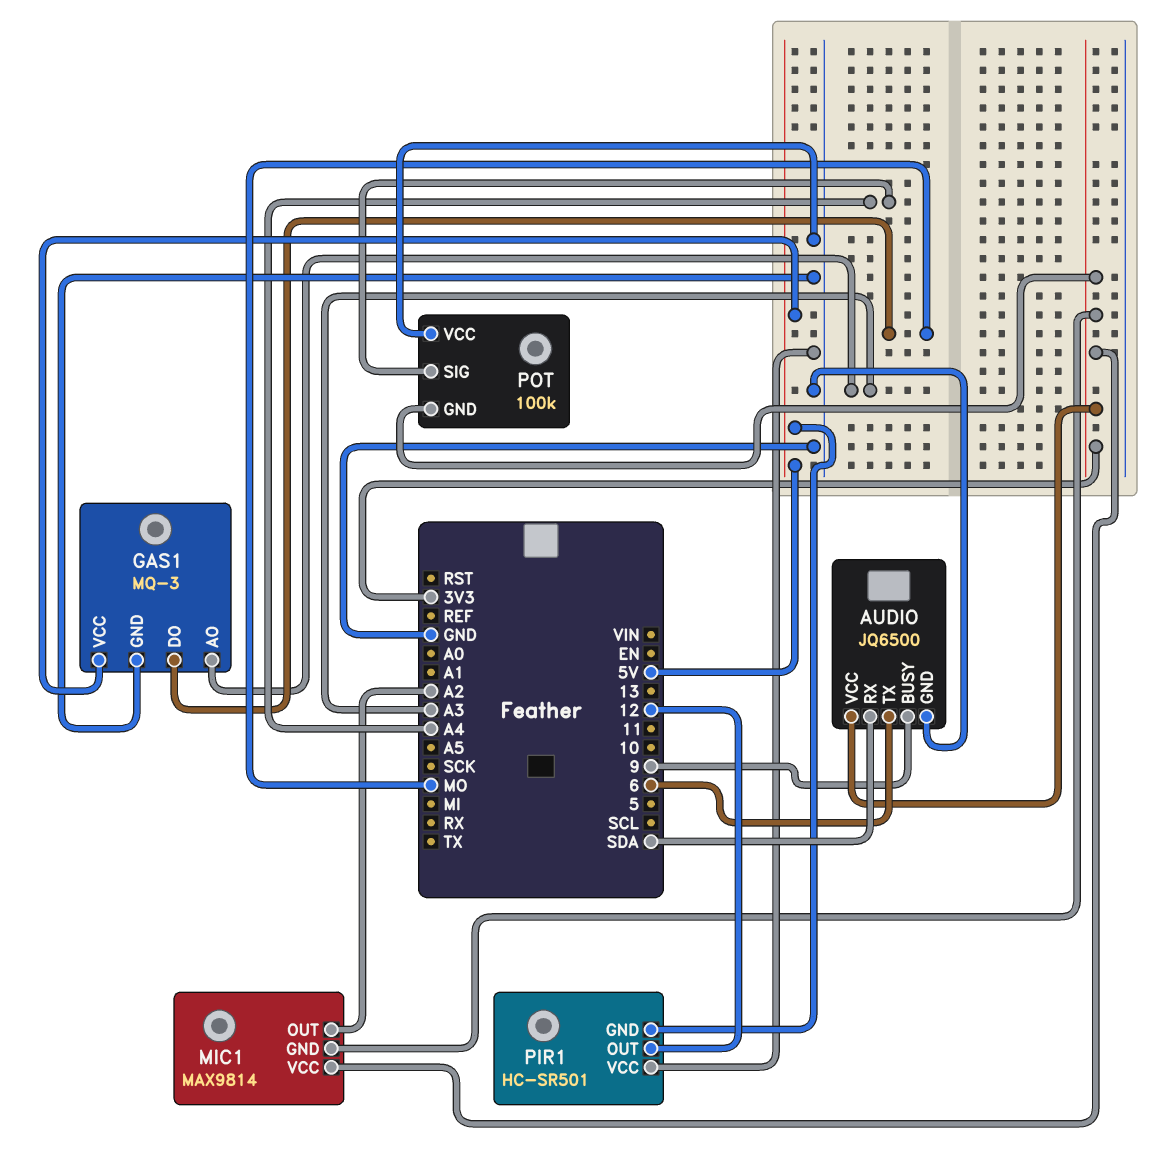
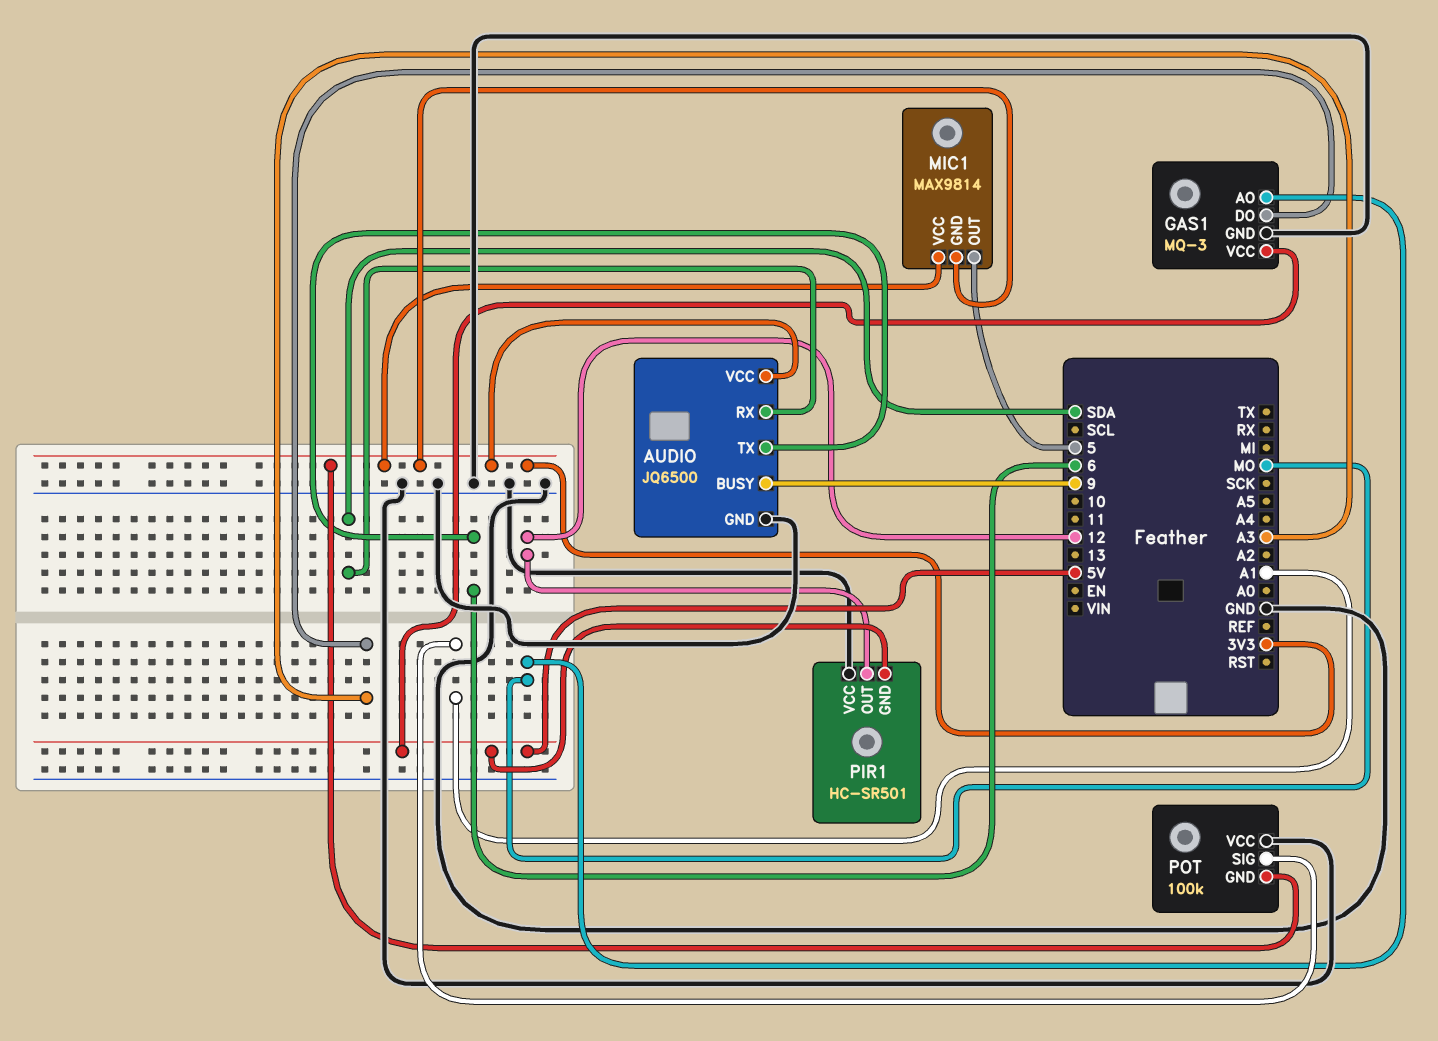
GAS1 pin AO: A3 -> MO
GAS1 pin DO: MO -> A3
MIC1 pin OUT: A2 -> 5
POT pin SIG: A4 -> A1

